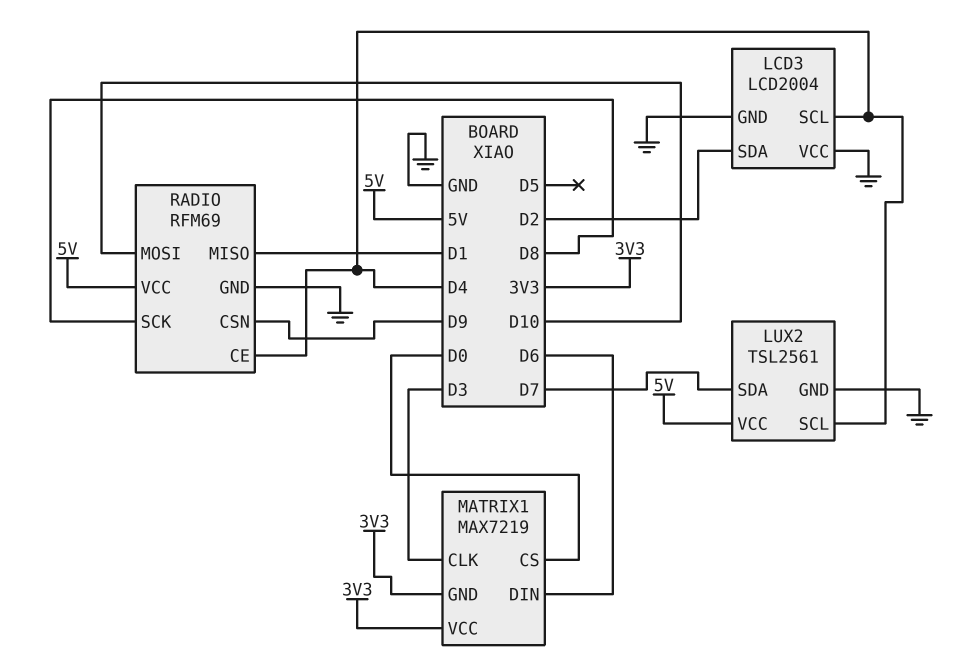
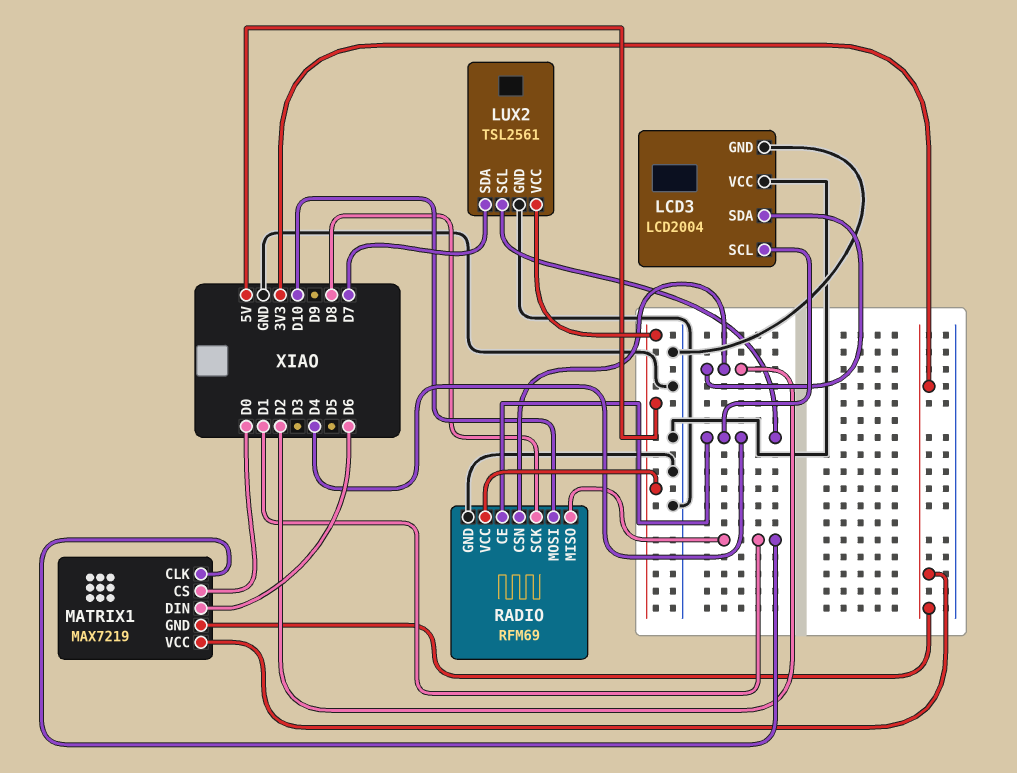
MATRIX1 pin CLK: D3 -> D1
RADIO pin CSN: D9 -> D2

